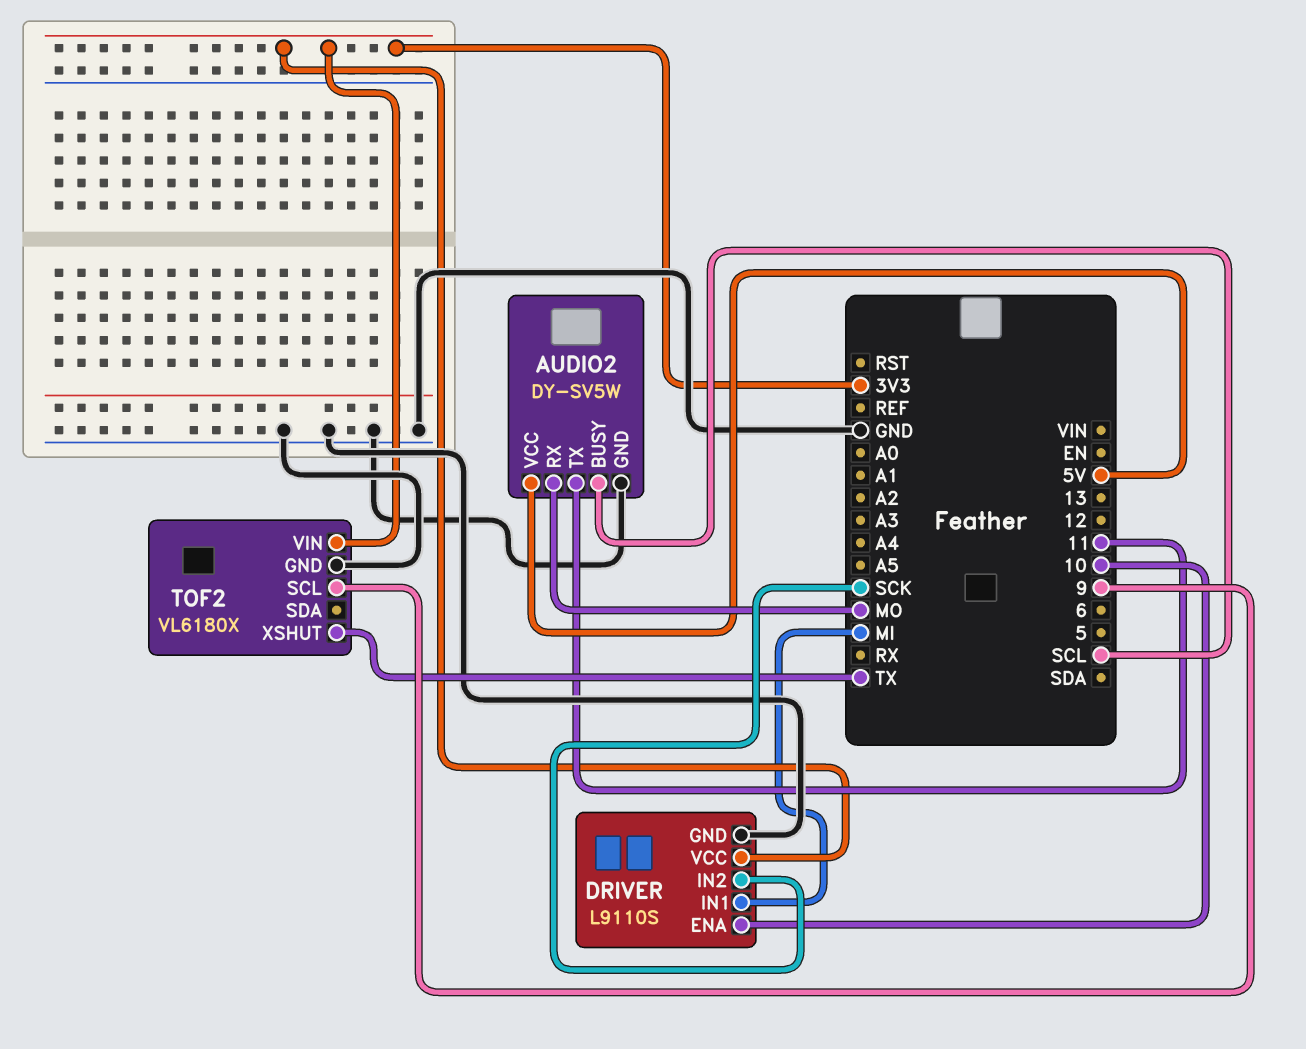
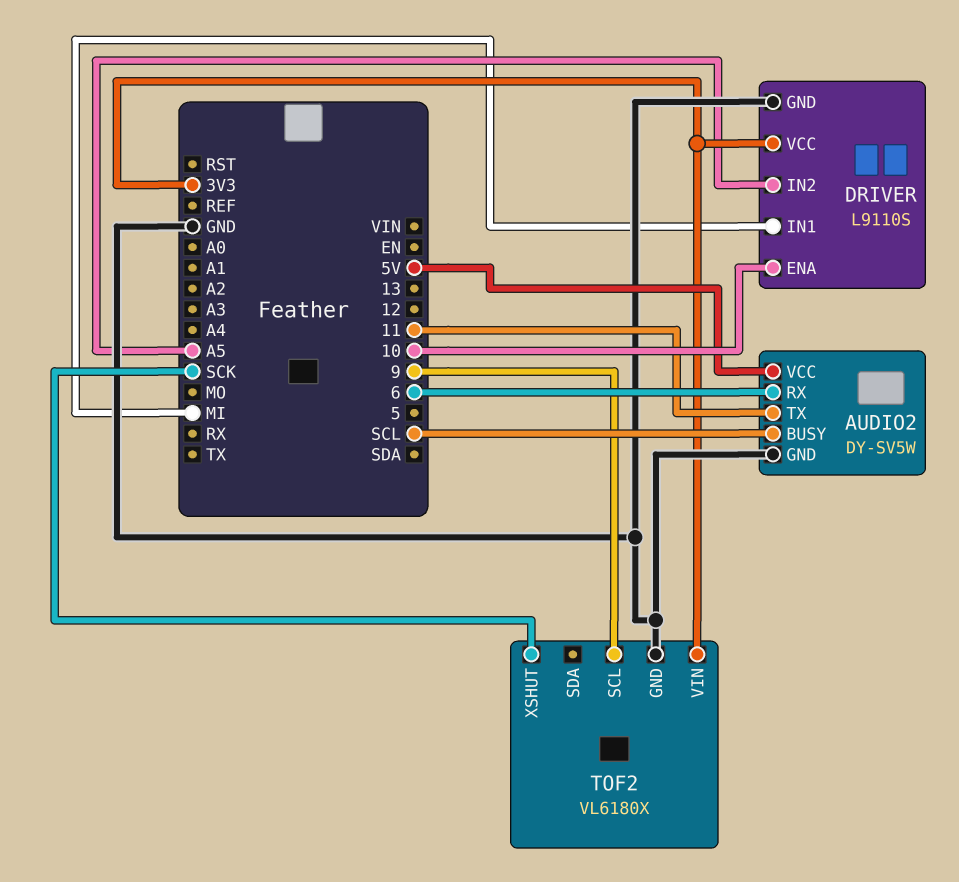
AUDIO2 pin RX: MO -> 6
DRIVER pin IN2: SCK -> A5
TOF2 pin XSHUT: TX -> SCK

